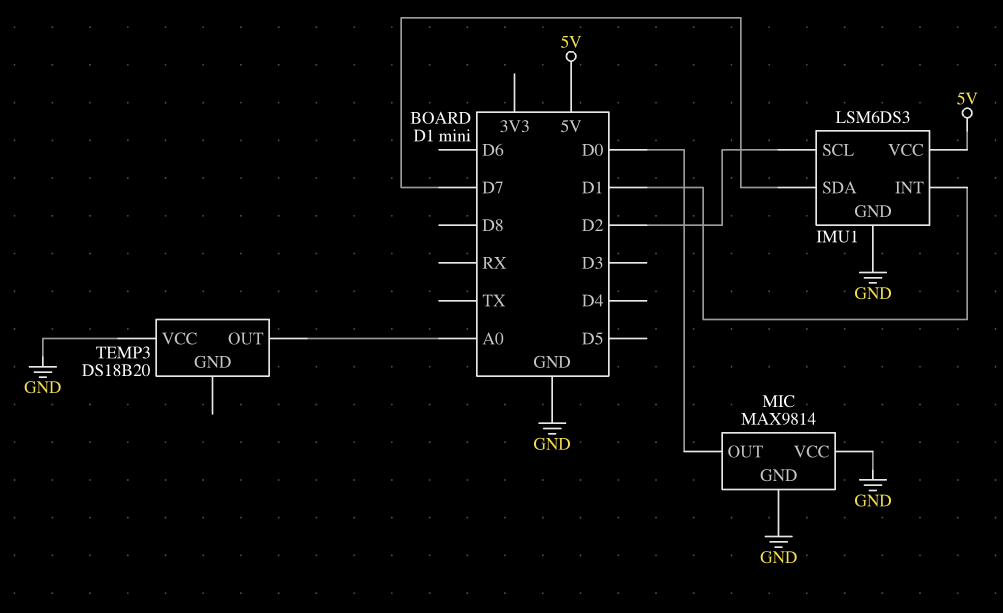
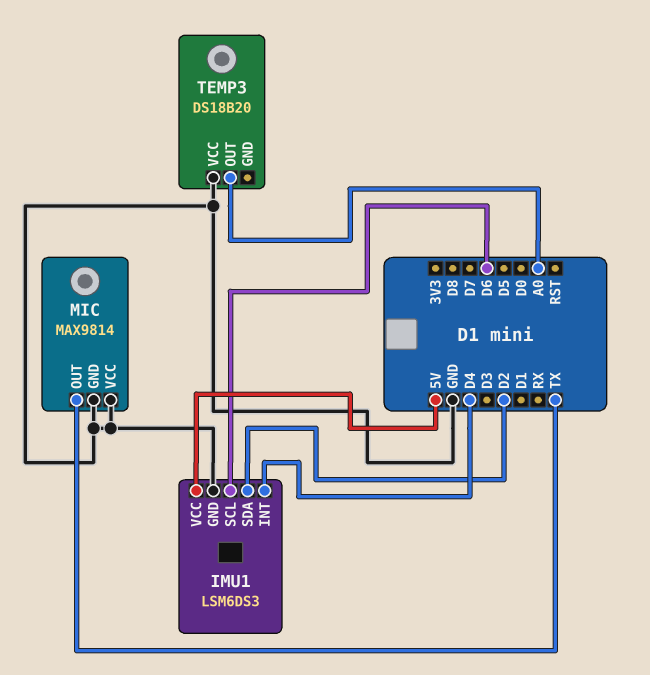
IMU1 pin INT: D1 -> D4
IMU1 pin SCL: D2 -> D6
IMU1 pin SDA: D7 -> D2
MIC pin OUT: D0 -> TX

